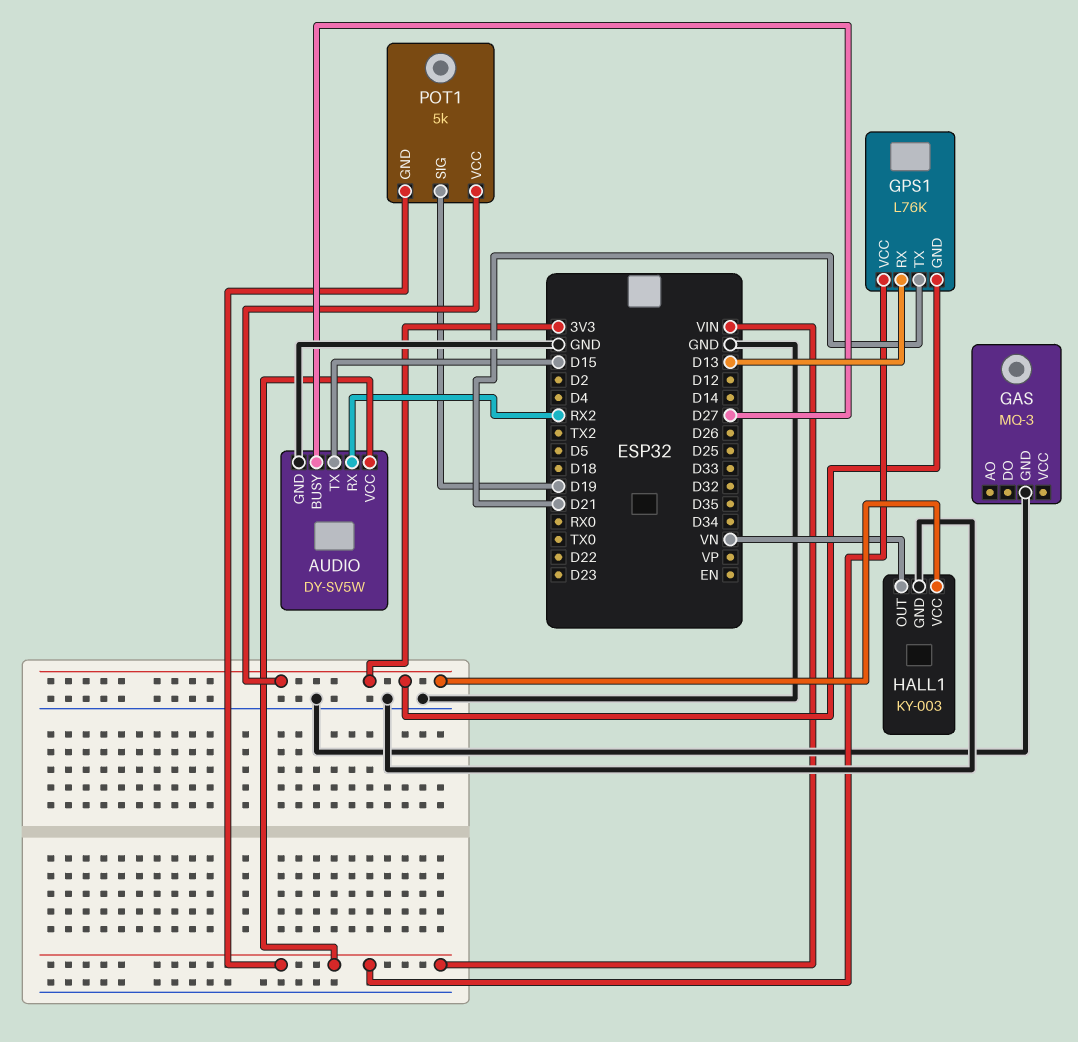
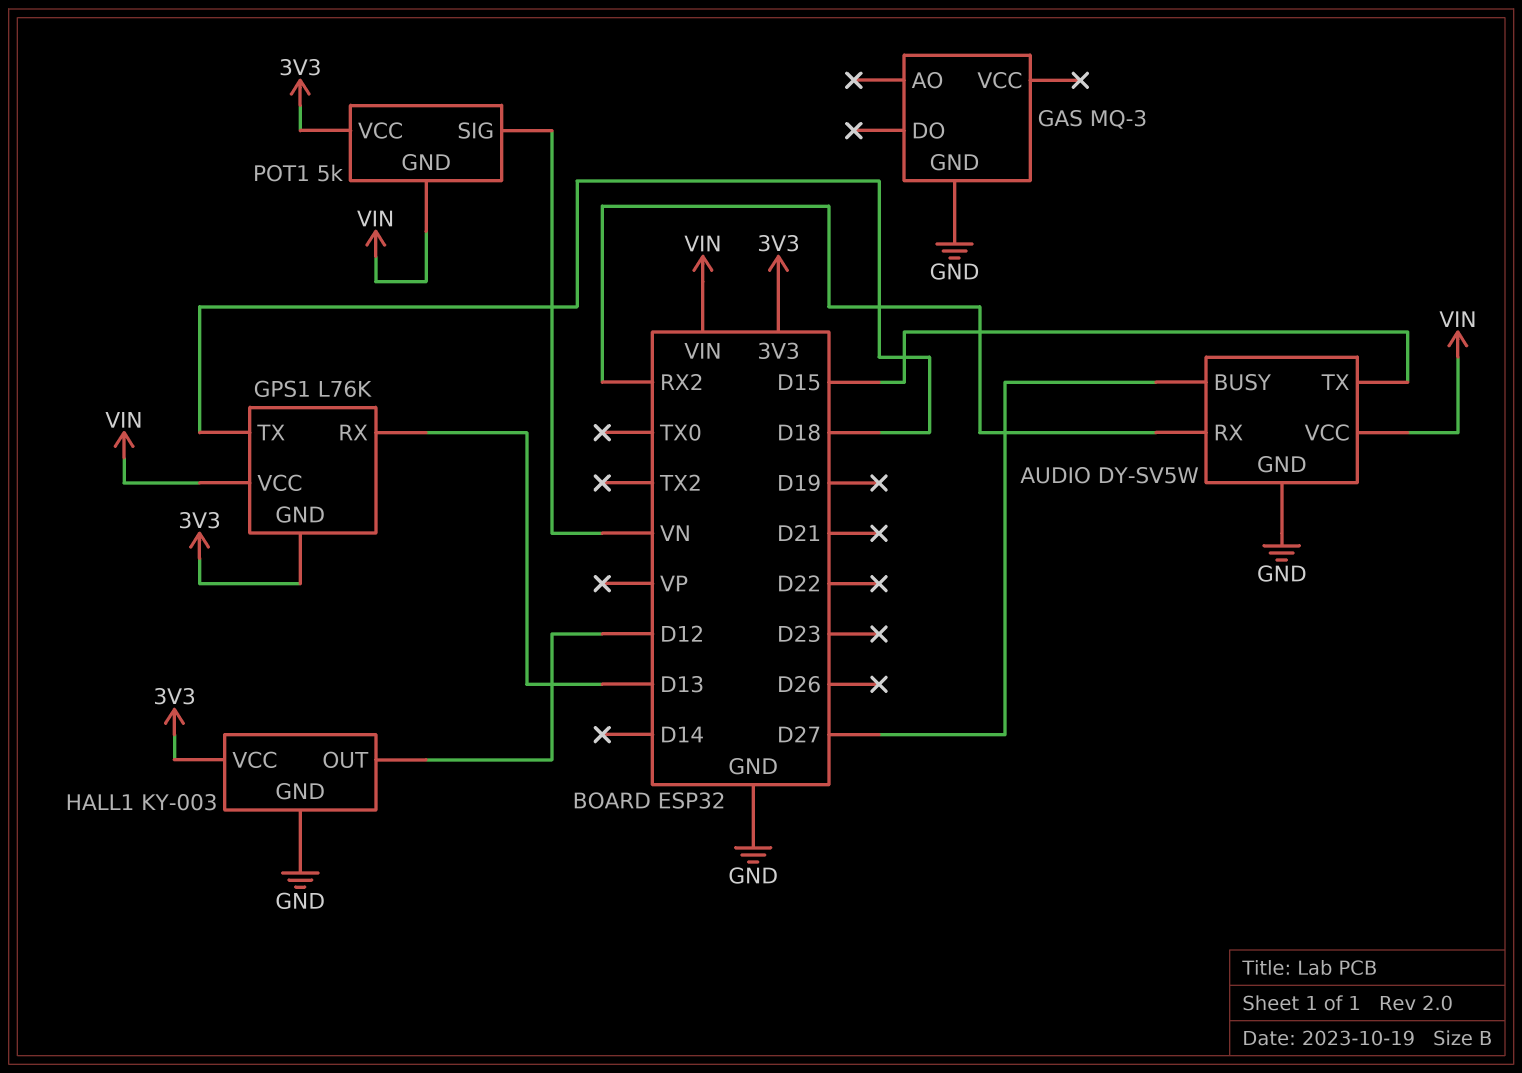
GPS1 pin TX: D21 -> D18
HALL1 pin OUT: VN -> D12
POT1 pin SIG: D19 -> VN

